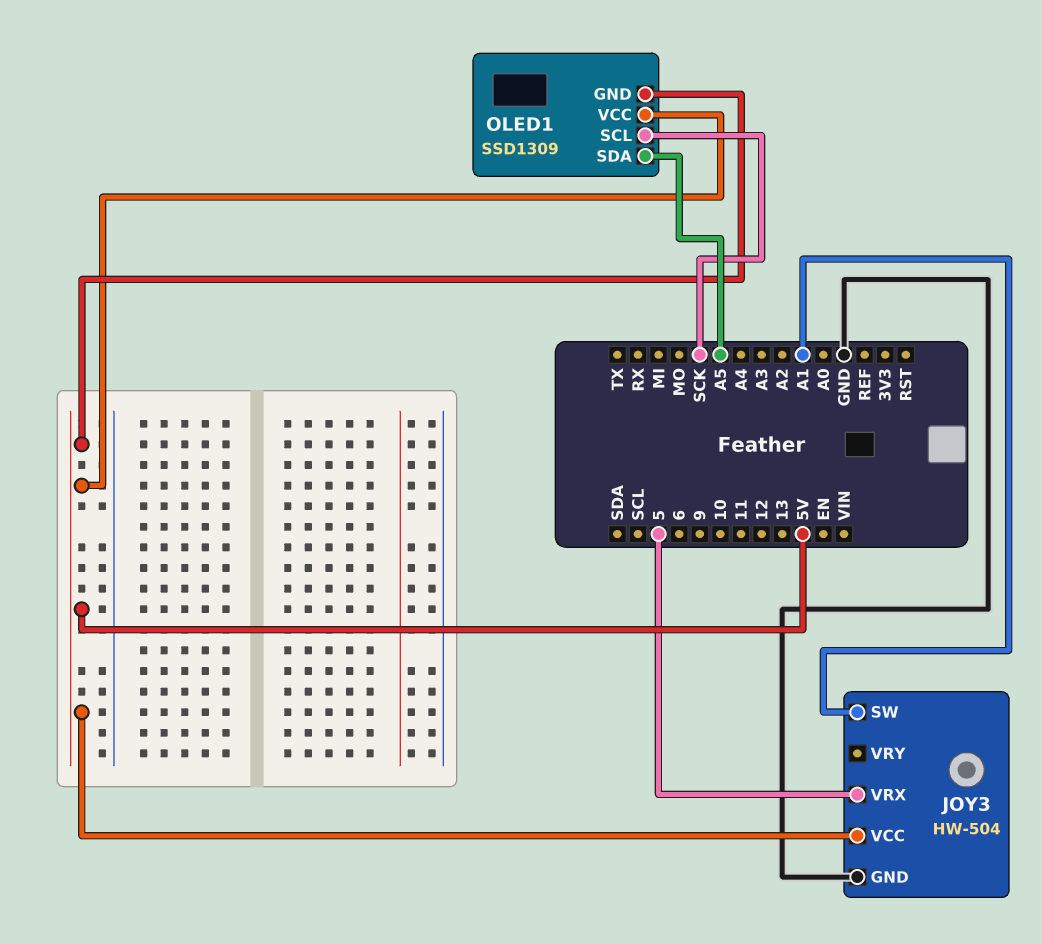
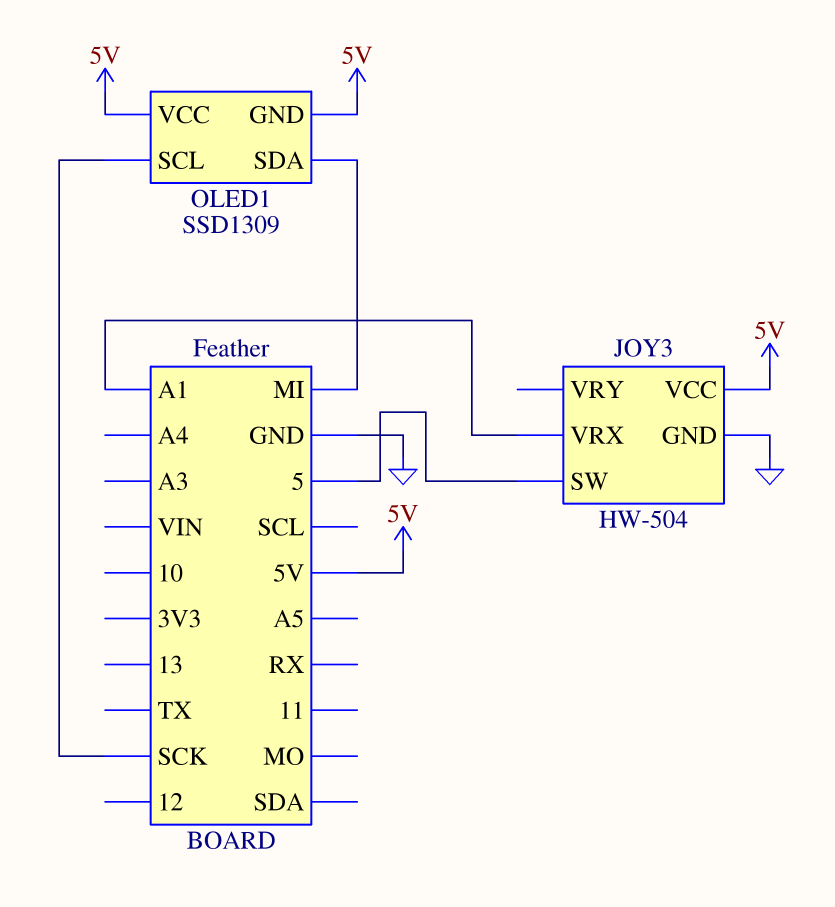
JOY3 pin SW: A1 -> 5
JOY3 pin VRX: 5 -> A1
OLED1 pin SDA: A5 -> MI

